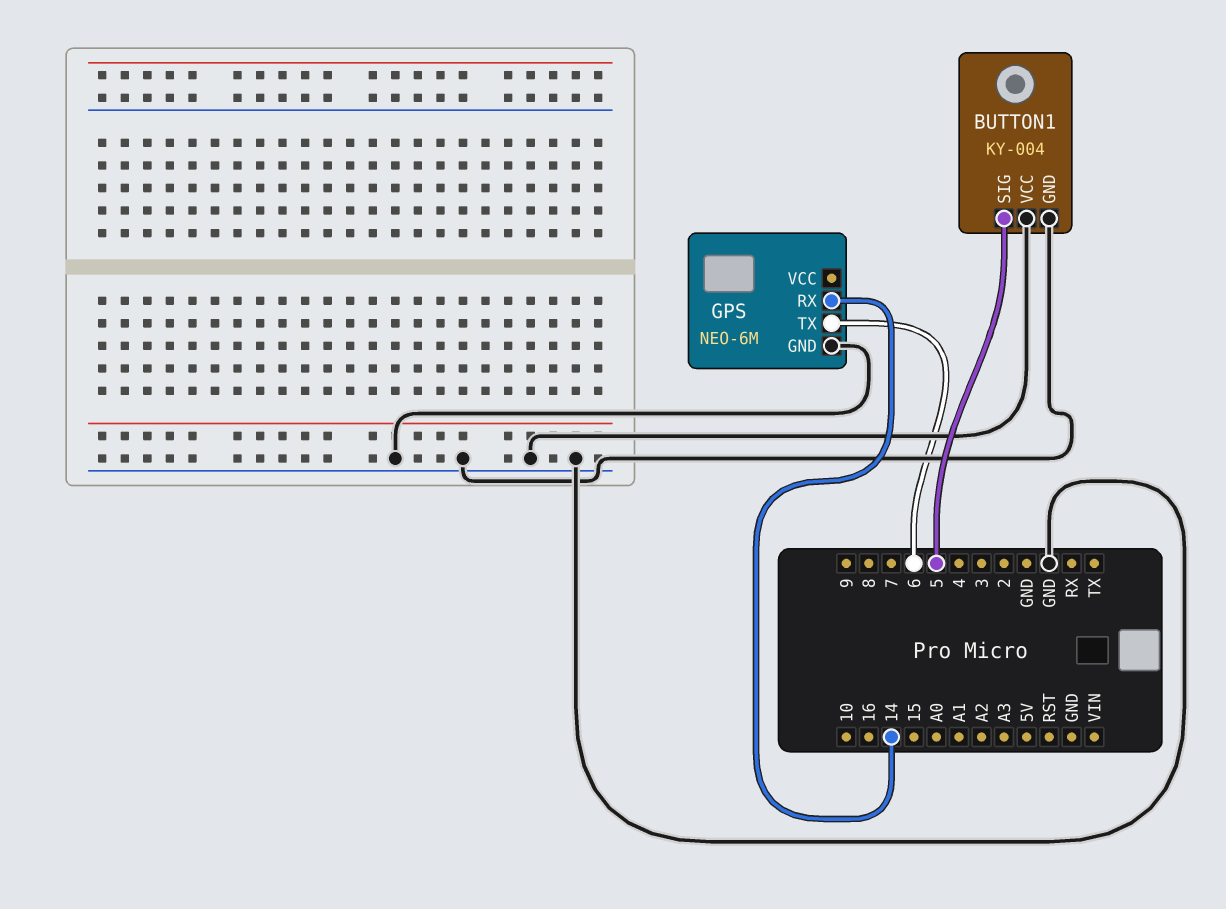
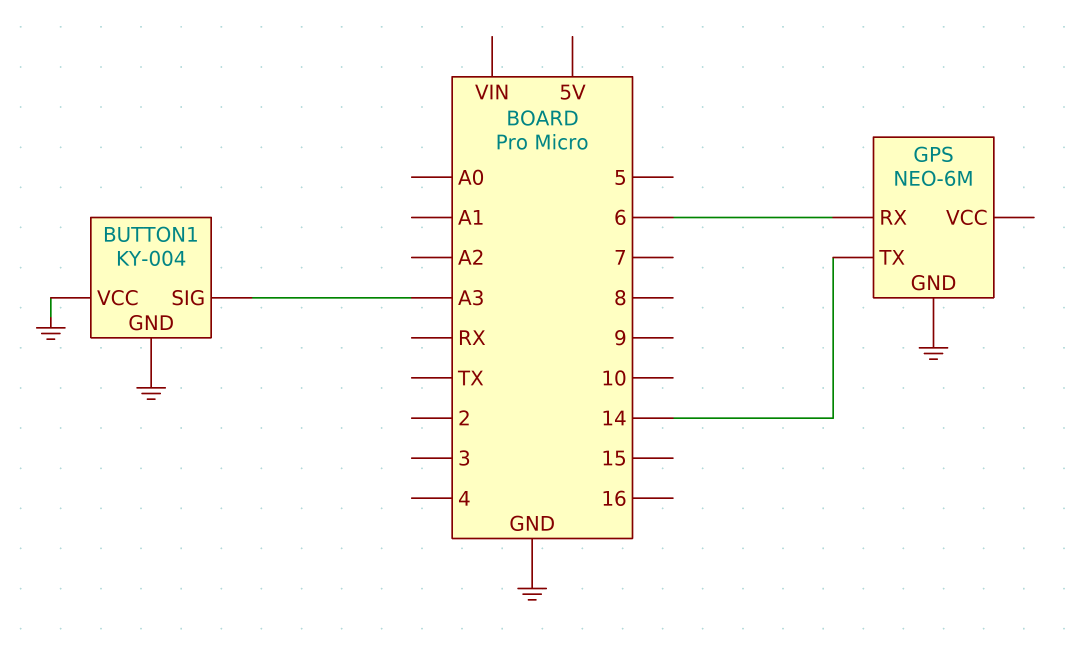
BUTTON1 pin SIG: 5 -> A3
GPS pin RX: 14 -> 6
GPS pin TX: 6 -> 14

